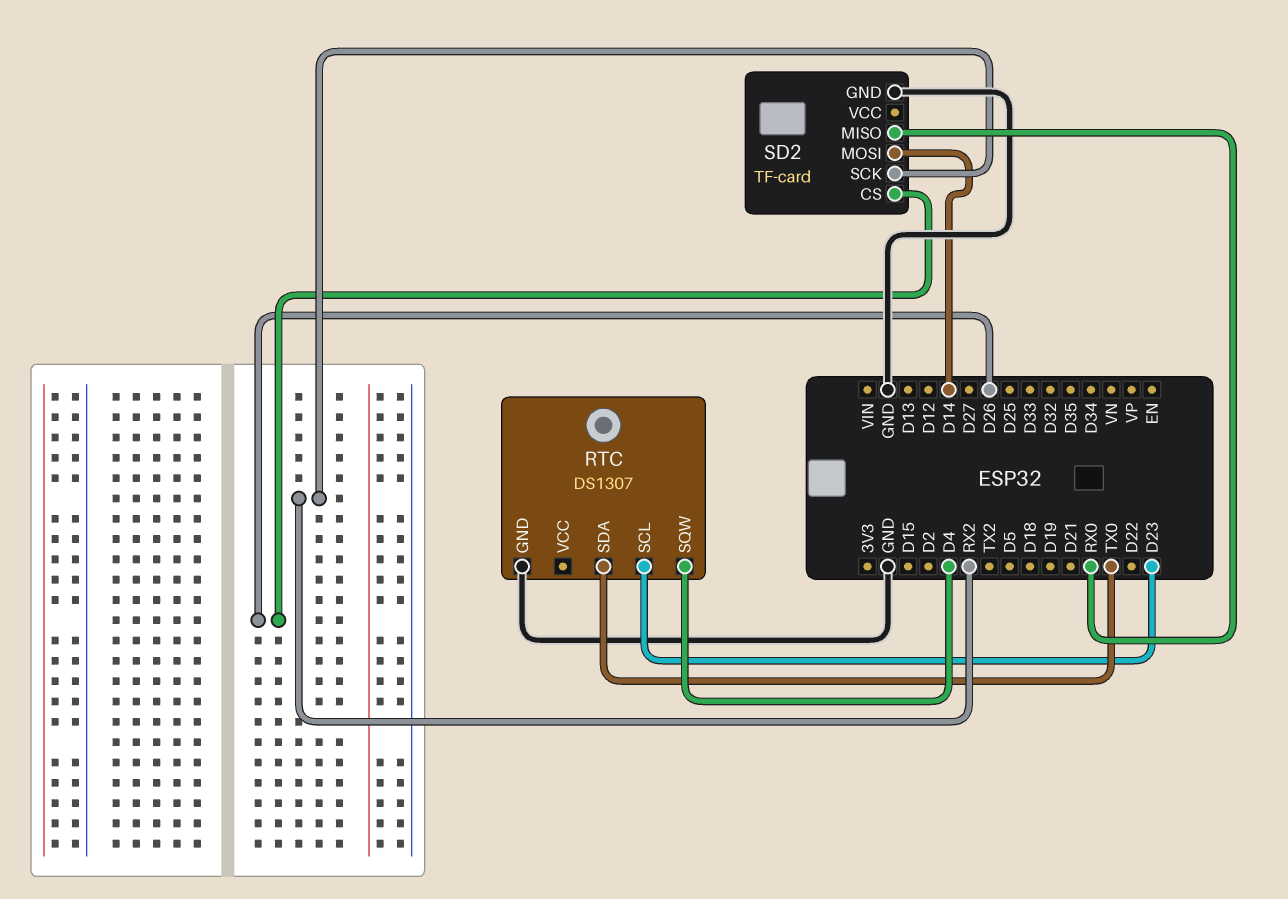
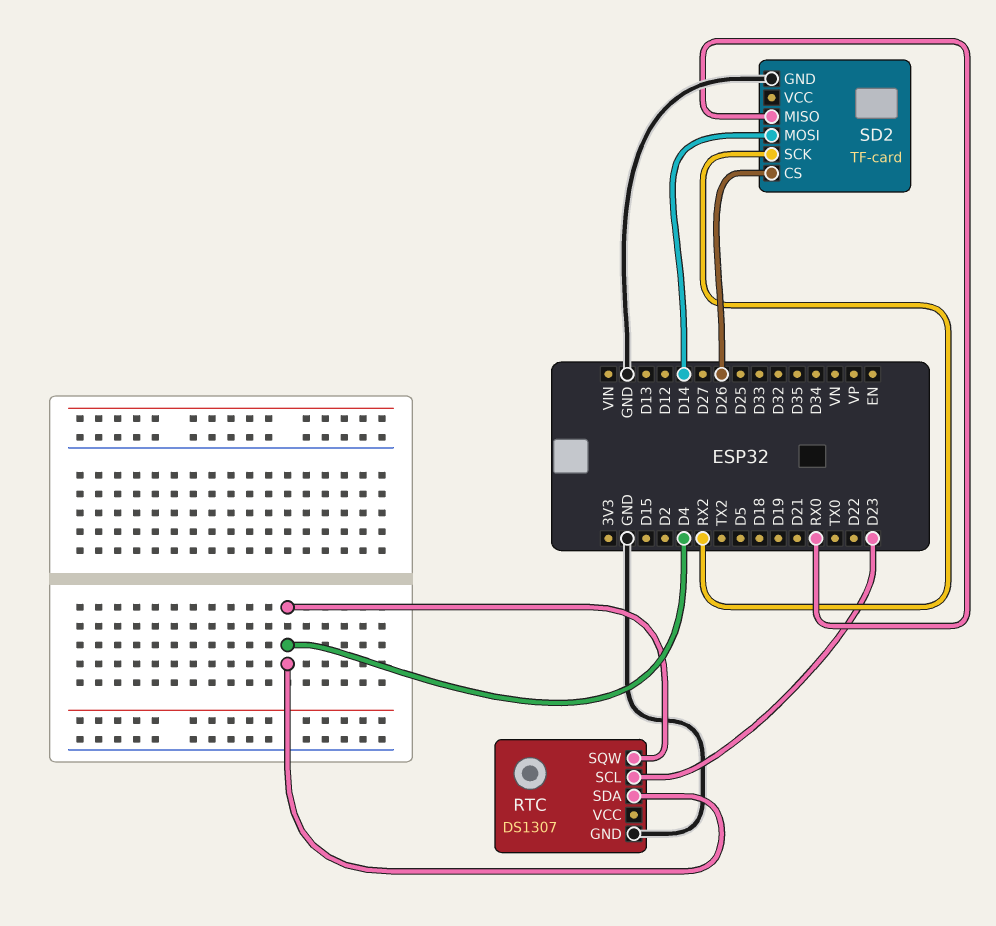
RTC pin SDA: TX0 -> D4

